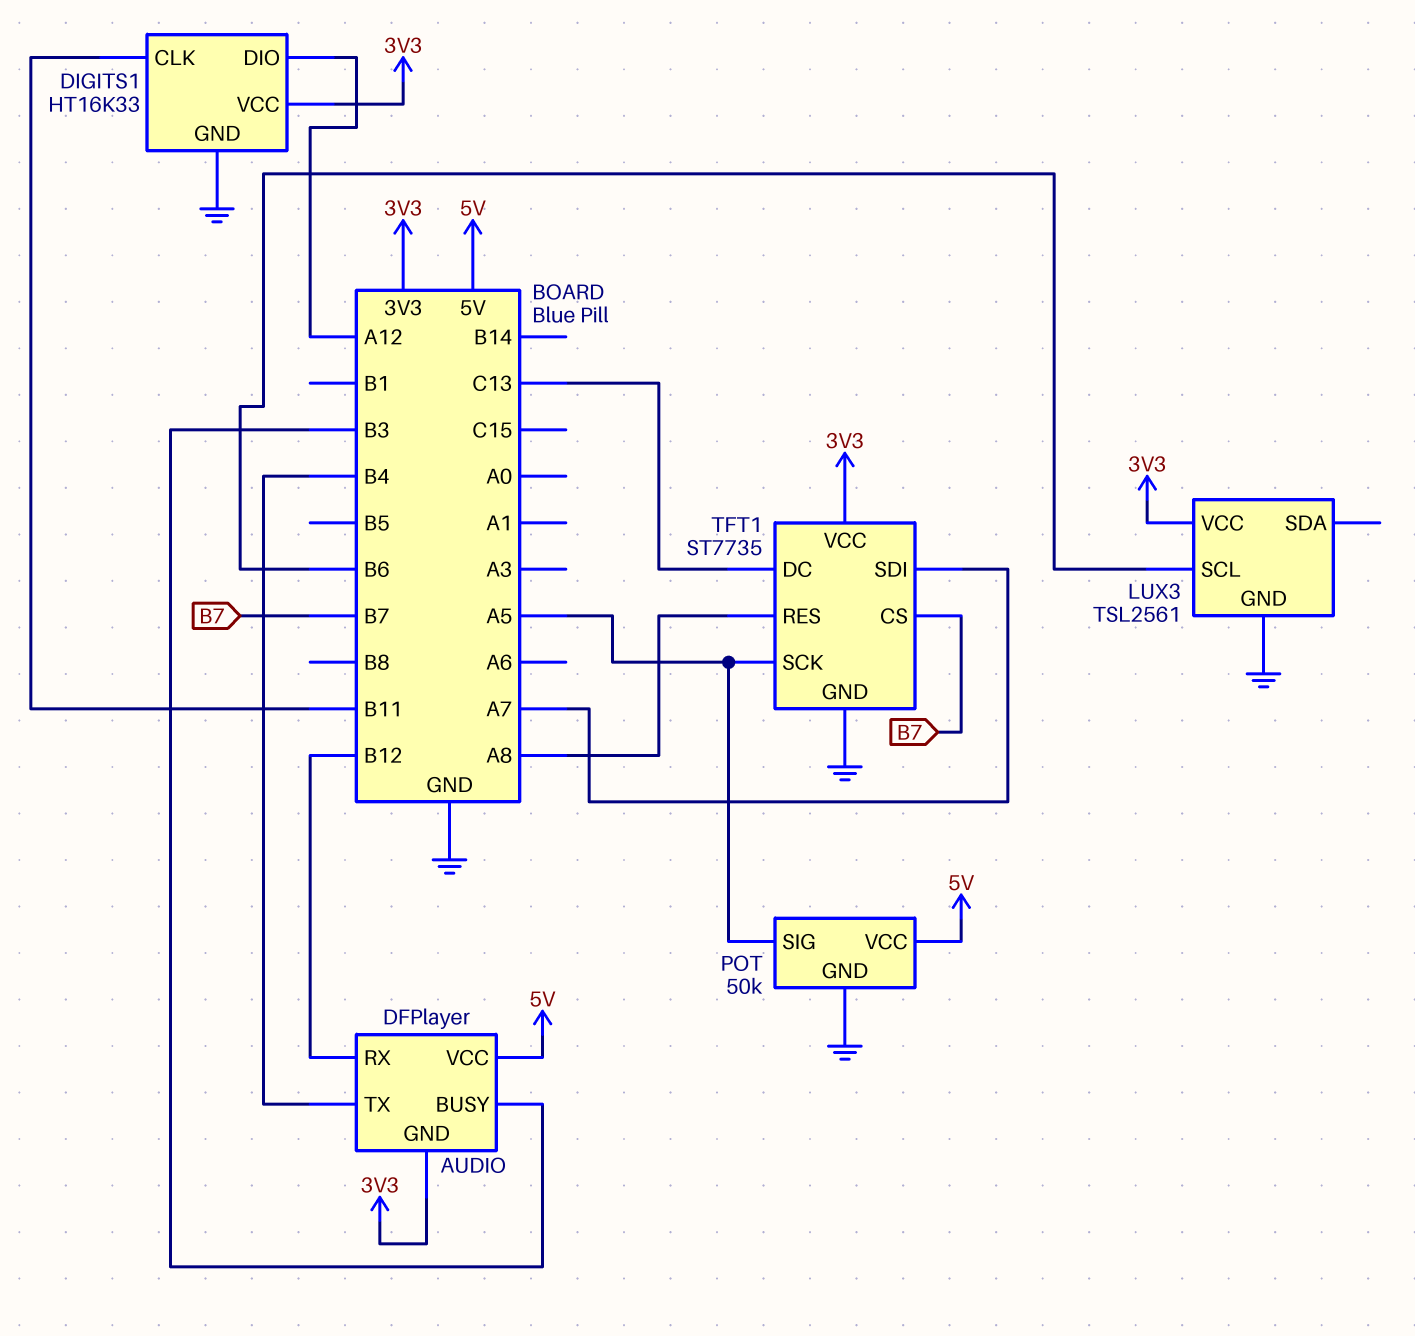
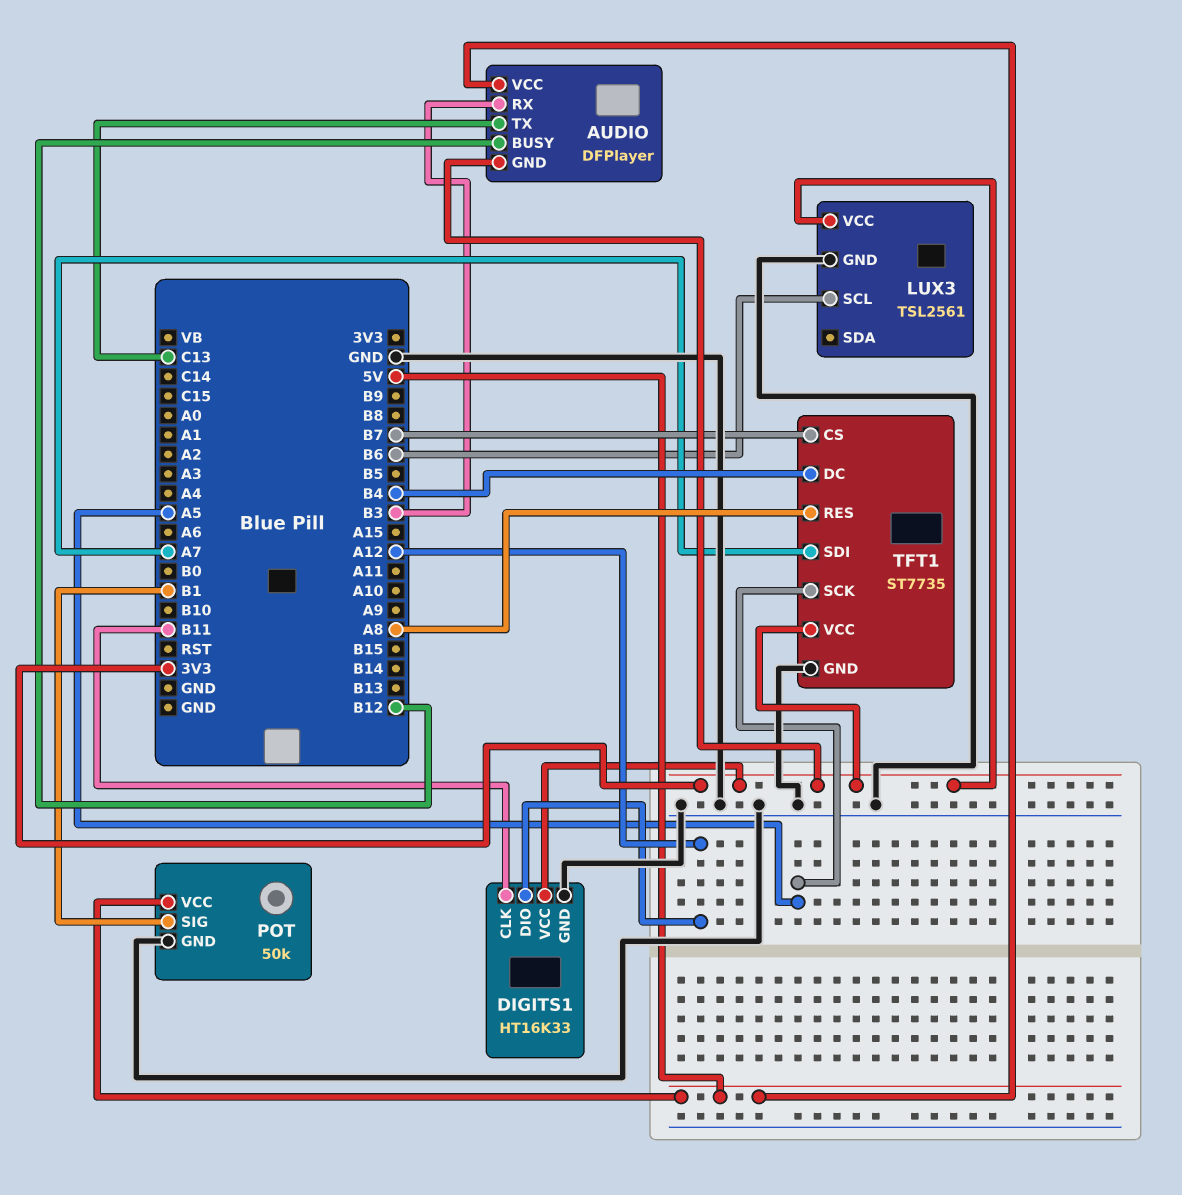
AUDIO pin BUSY: B3 -> B12
AUDIO pin RX: B12 -> B3
AUDIO pin TX: B4 -> C13
POT pin SIG: A5 -> B1
TFT1 pin DC: C13 -> B4

